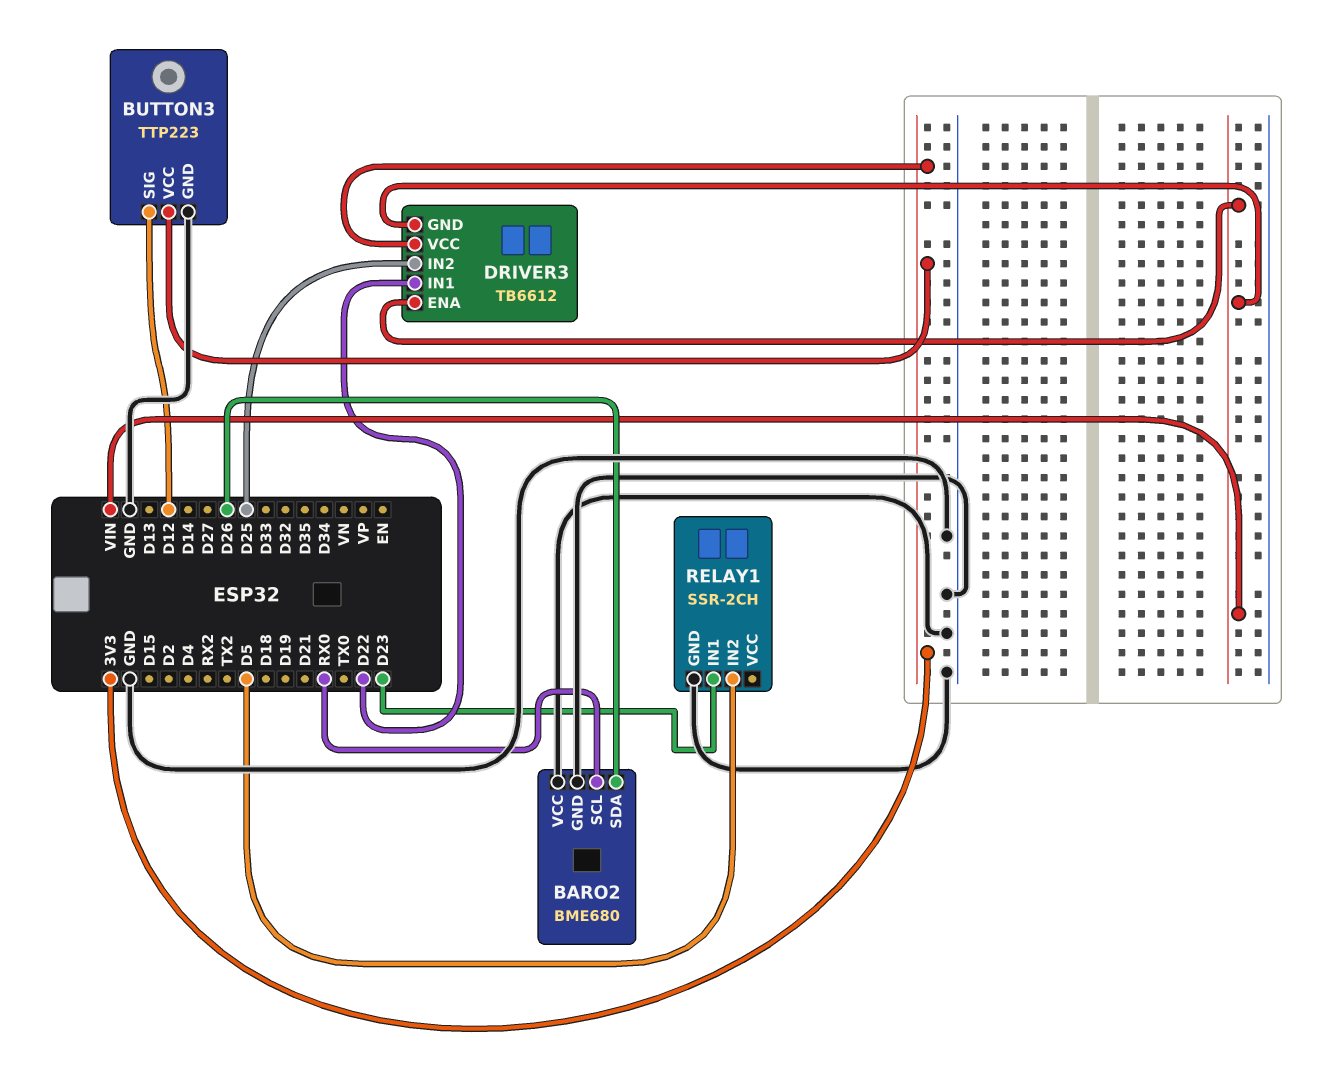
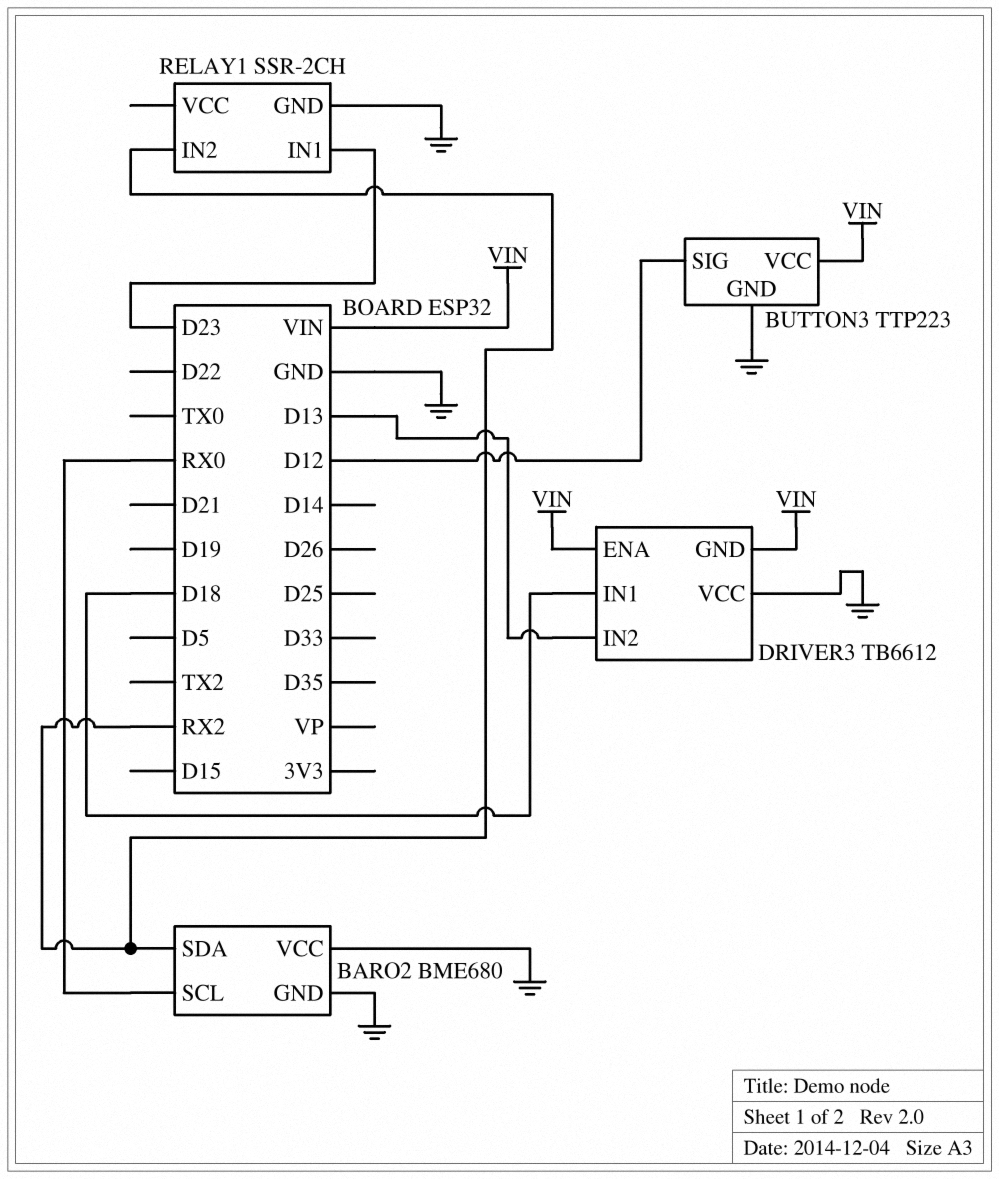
BARO2 pin SDA: D26 -> RX2
BUTTON3 pin VCC: 3V3 -> VIN
DRIVER3 pin IN1: D22 -> D18
DRIVER3 pin IN2: D25 -> D13
DRIVER3 pin VCC: 3V3 -> GND
RELAY1 pin IN2: D5 -> RX2

